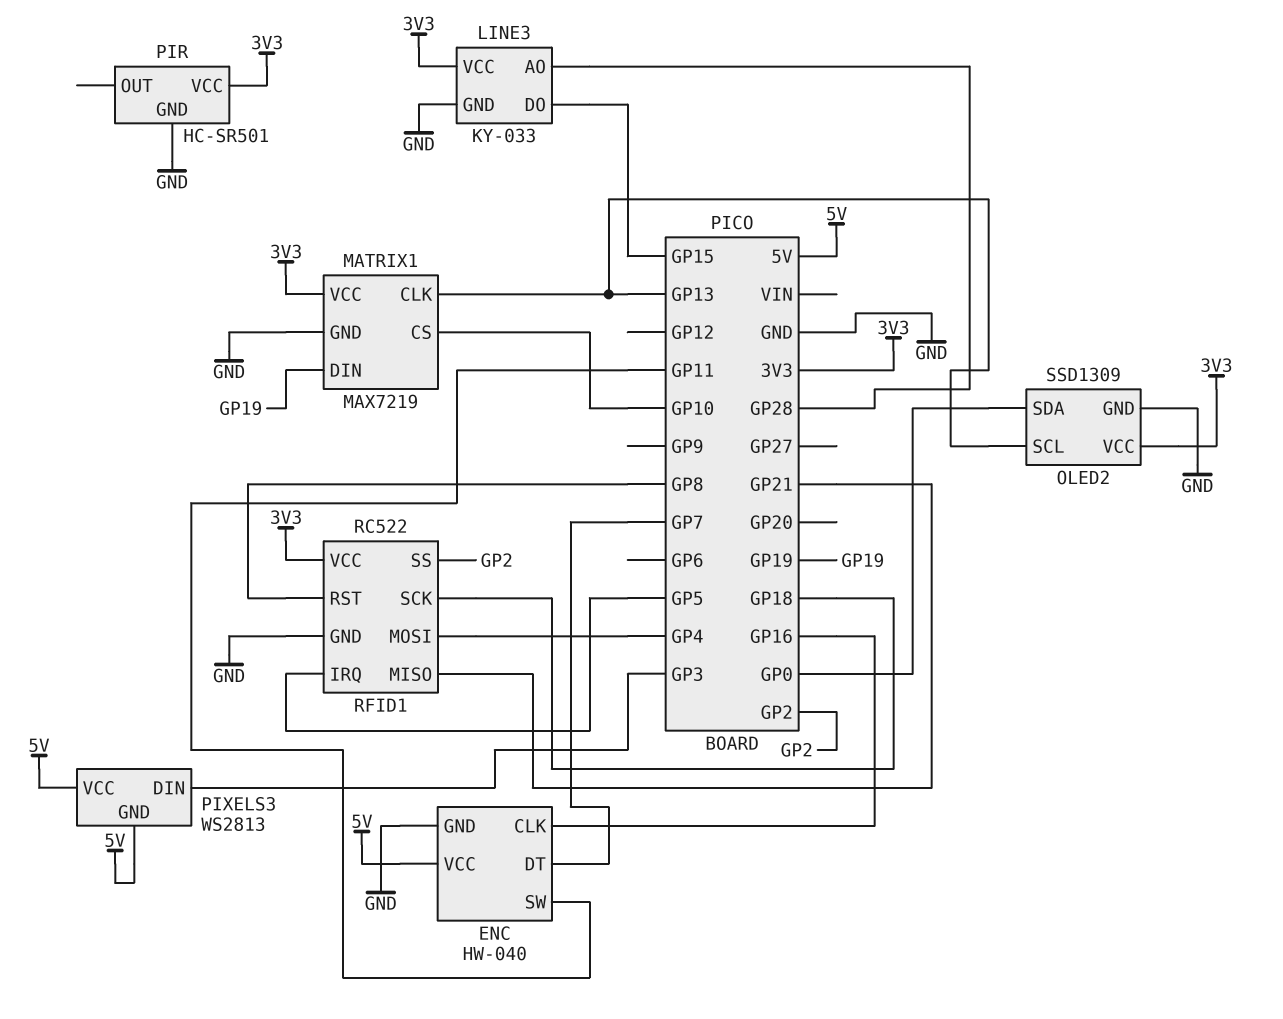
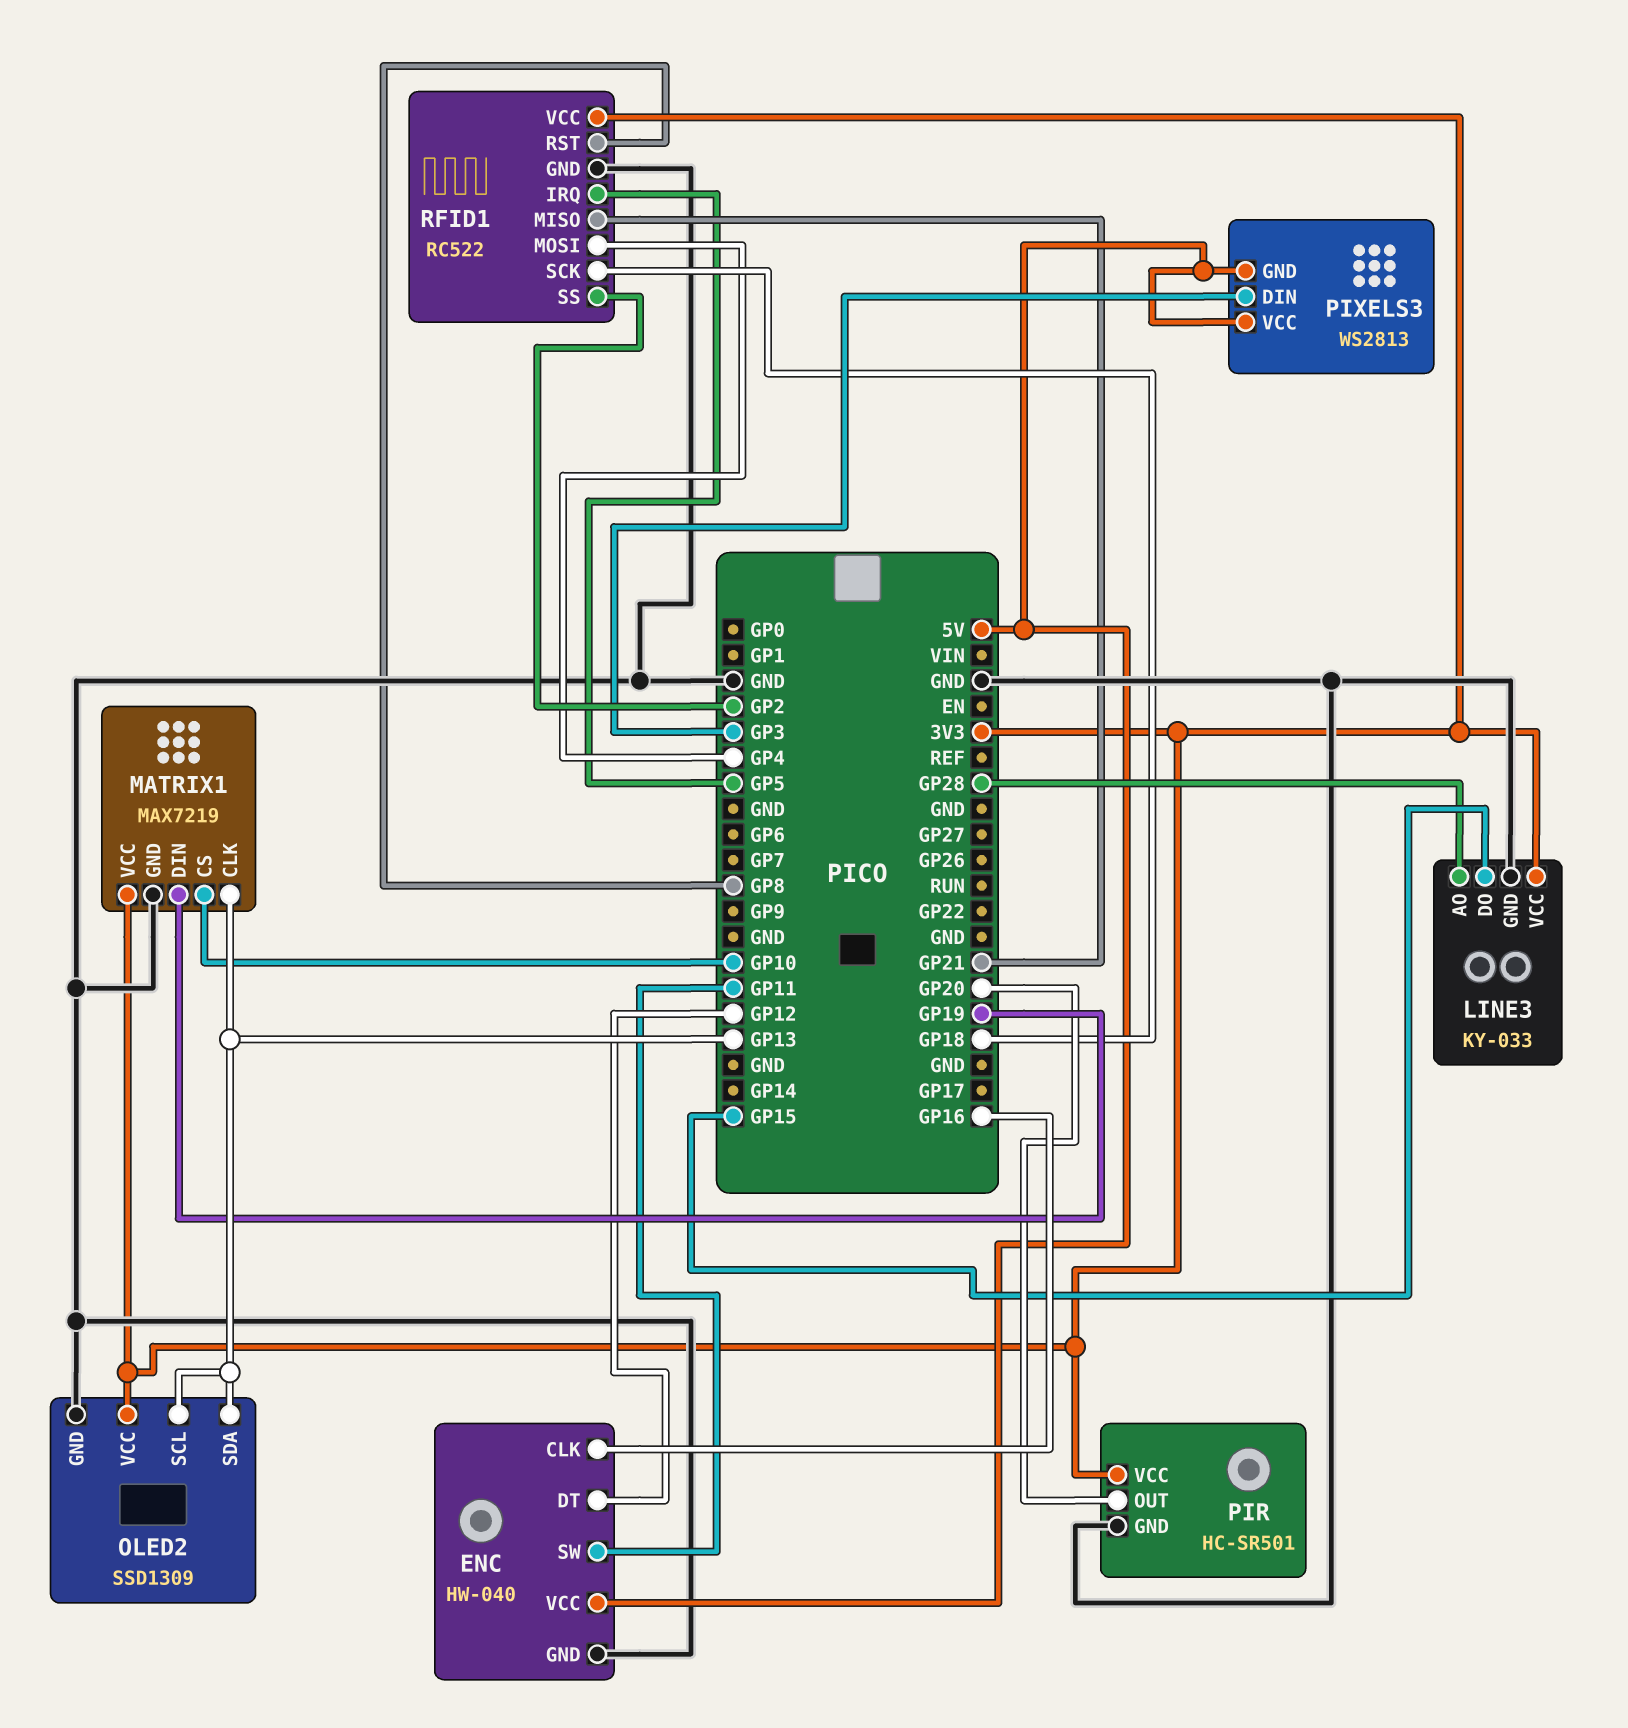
ENC pin DT: GP7 -> GP12
OLED2 pin SDA: GP0 -> GP13
PIR pin OUT: none -> GP20

